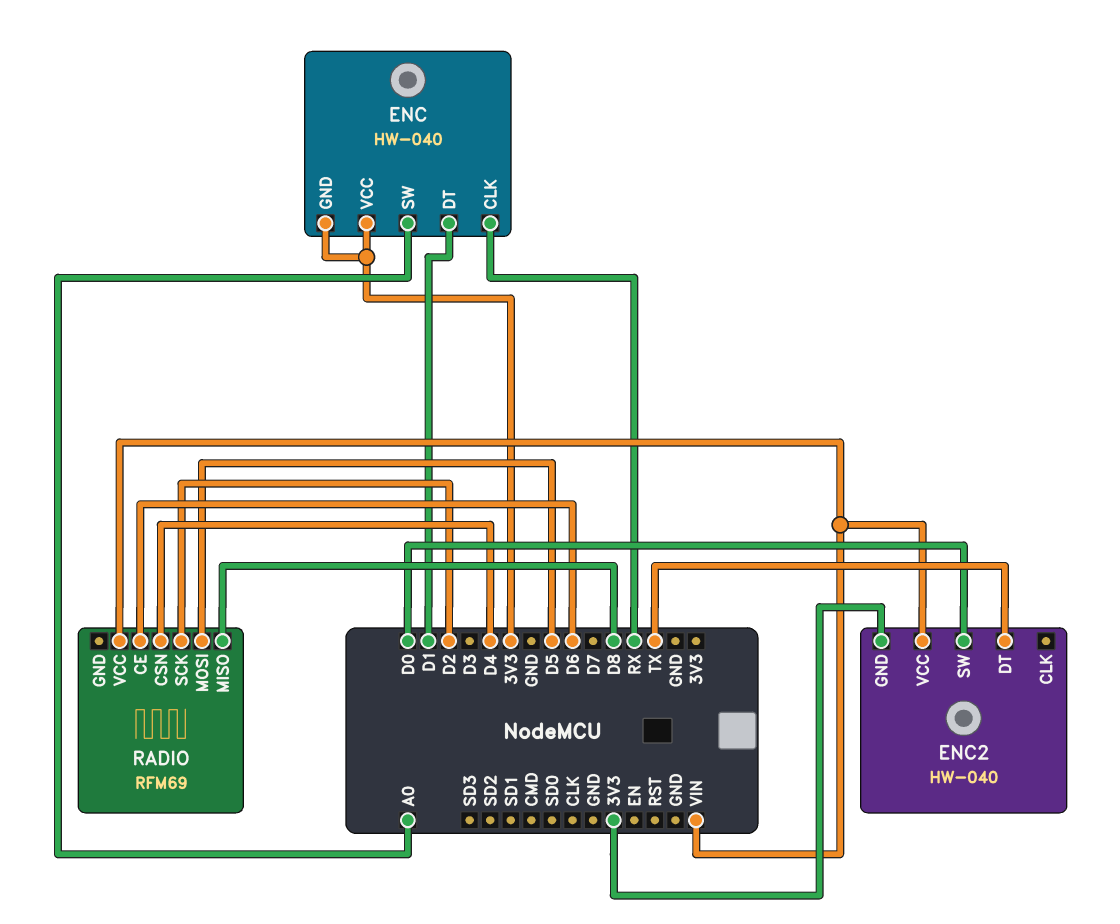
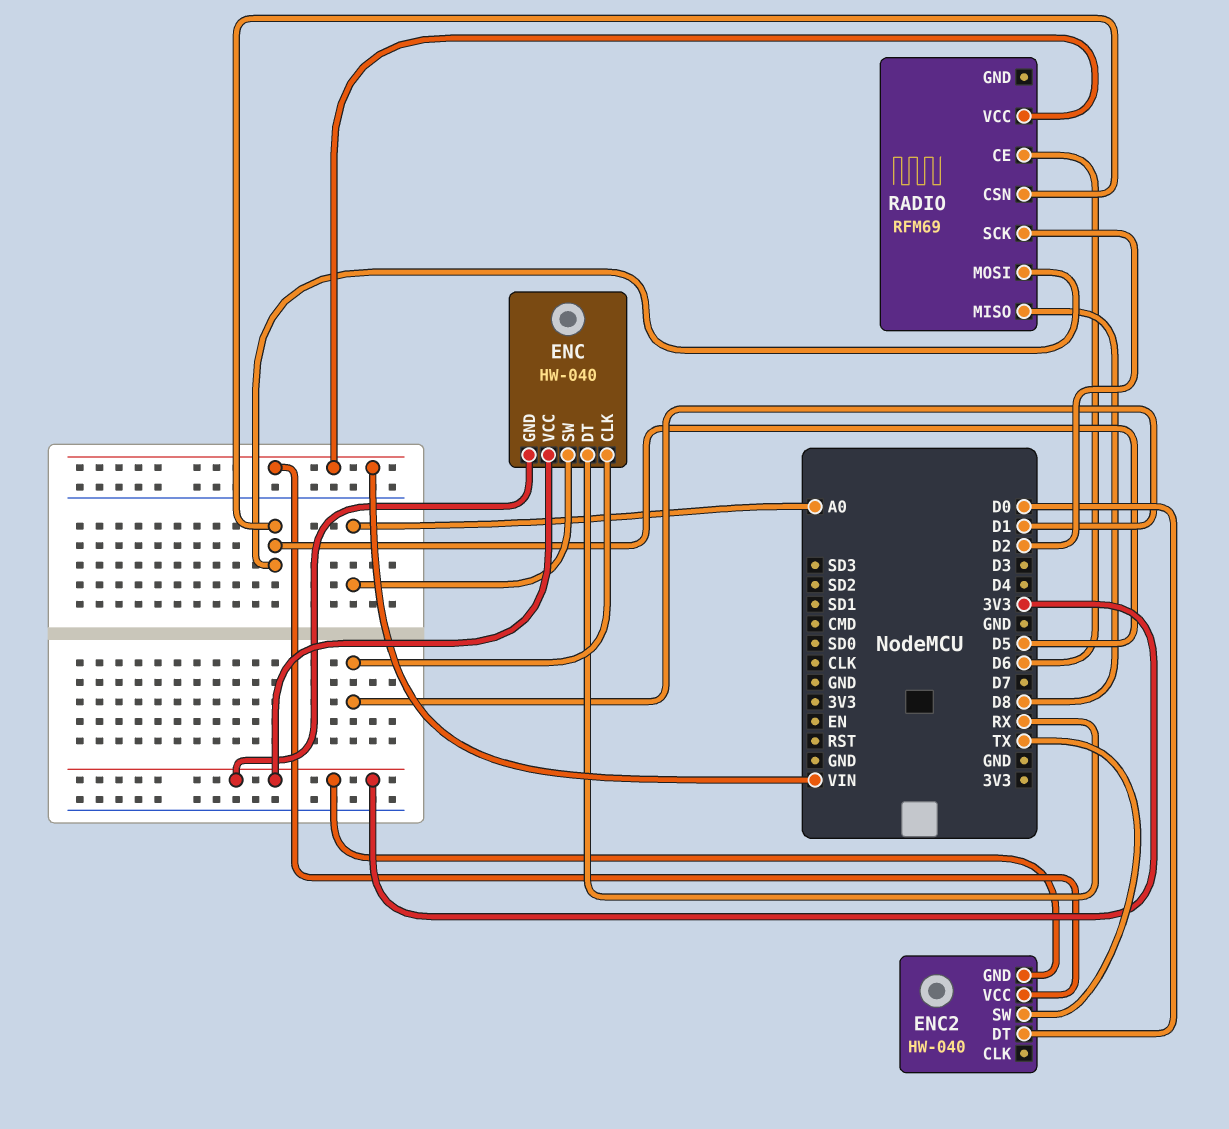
ENC pin CLK: RX -> D1
ENC pin DT: D1 -> RX
ENC2 pin DT: TX -> D0
ENC2 pin SW: D0 -> TX
RADIO pin CSN: D4 -> D5

